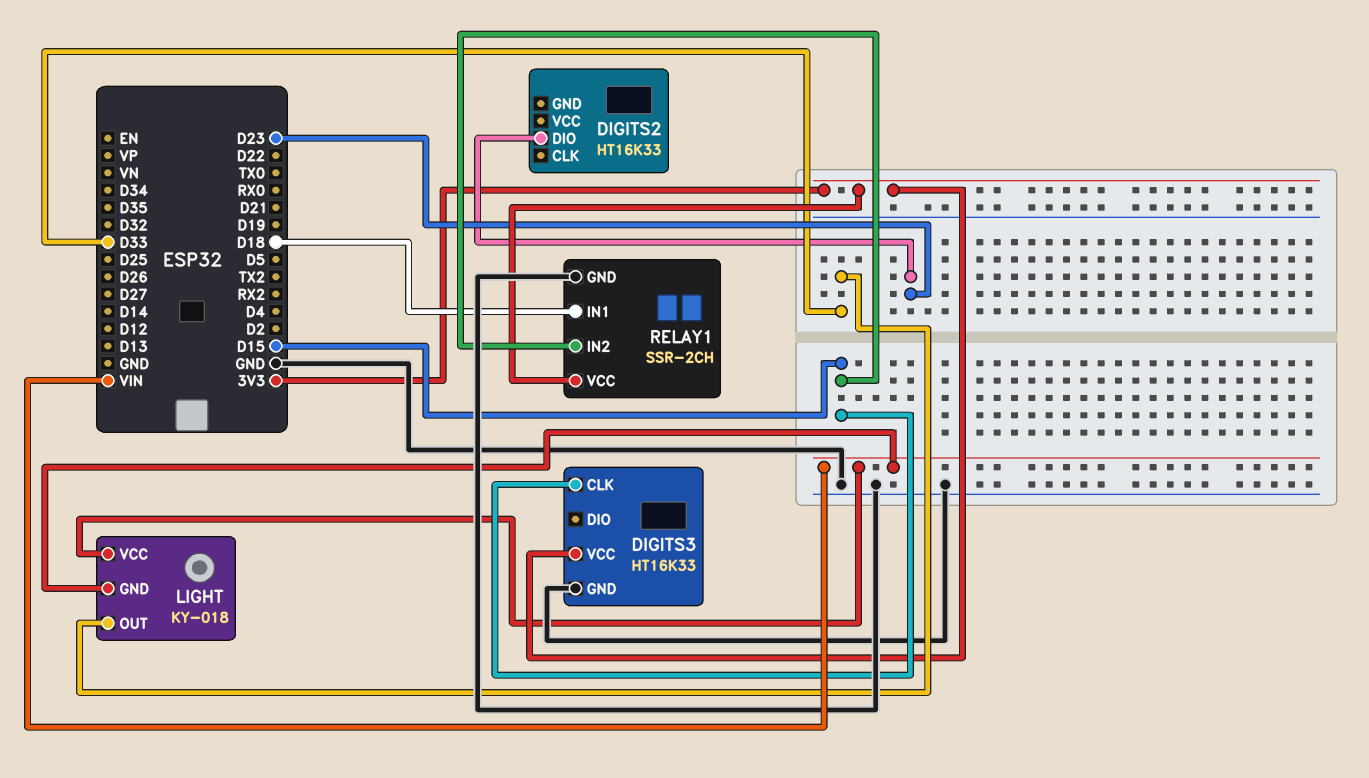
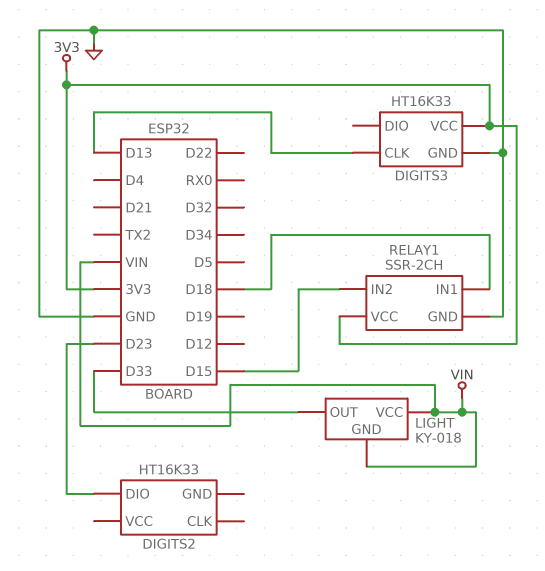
DIGITS3 pin CLK: D15 -> D13

